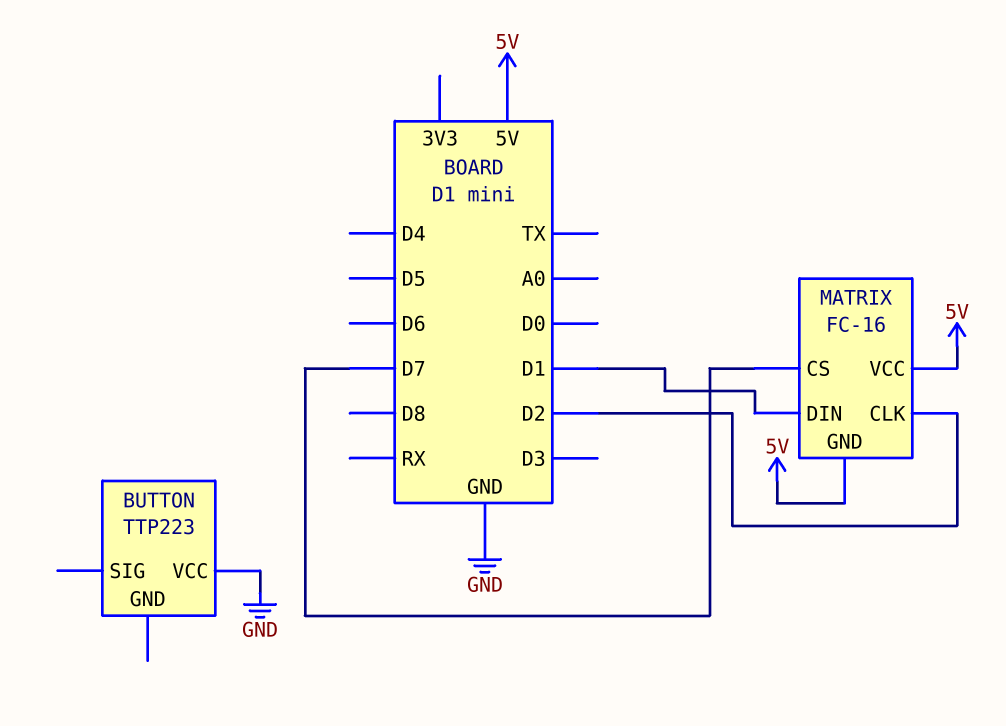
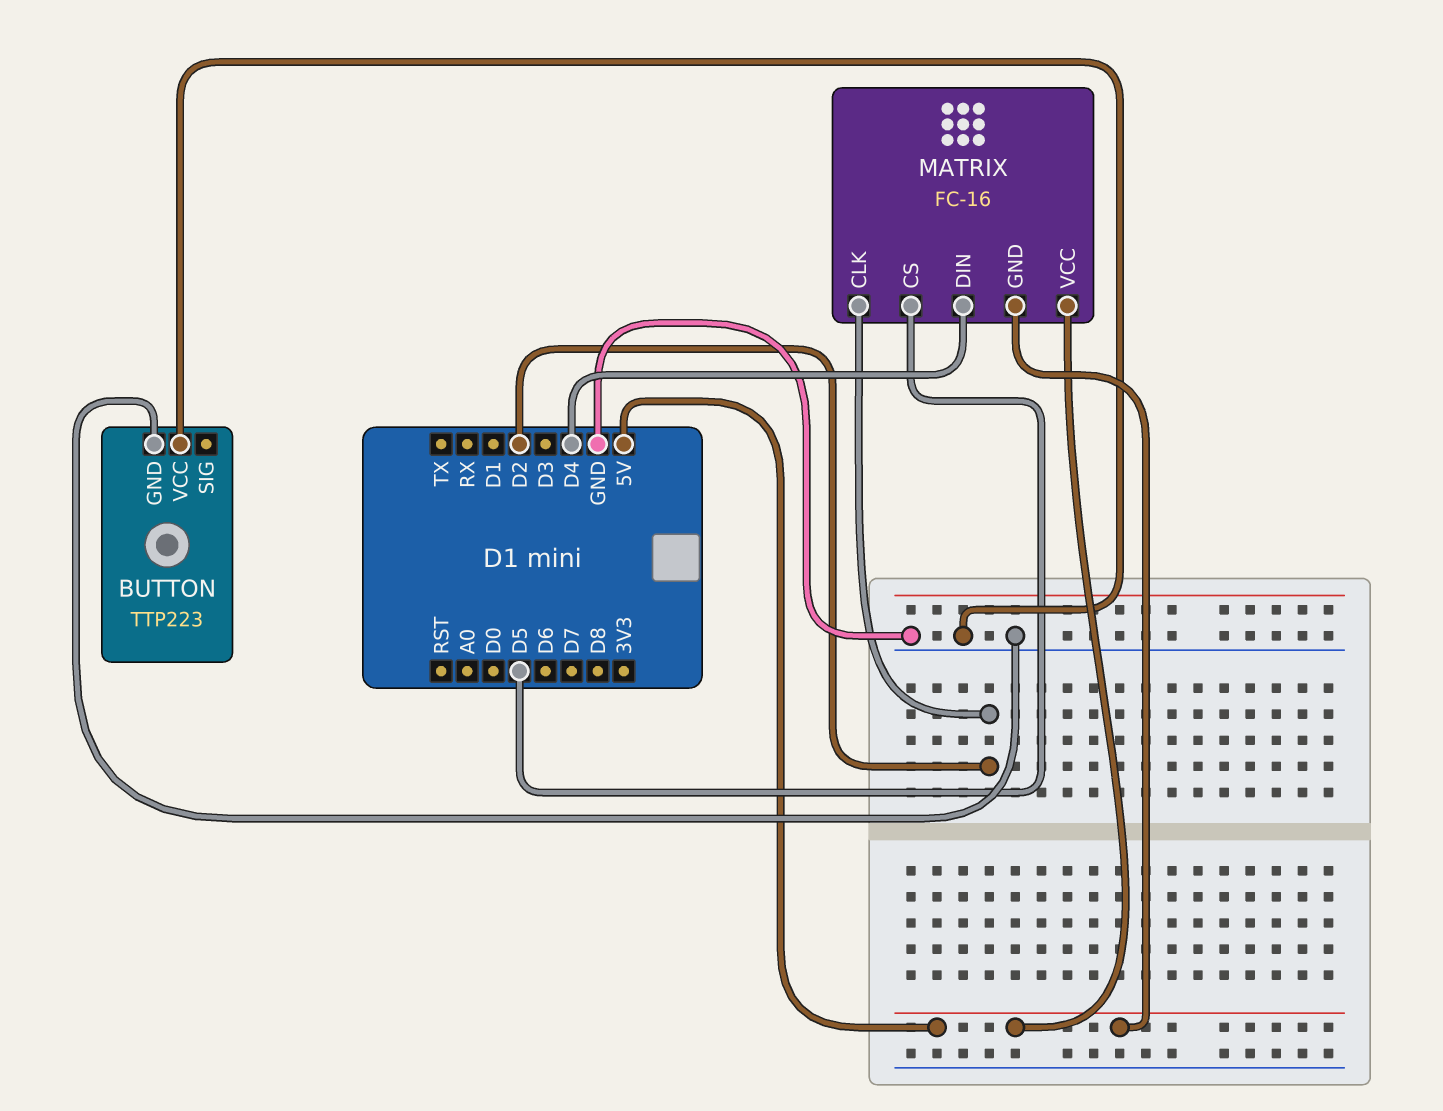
BUTTON pin GND: none -> GND
MATRIX pin CS: D7 -> D5
MATRIX pin DIN: D1 -> D4

